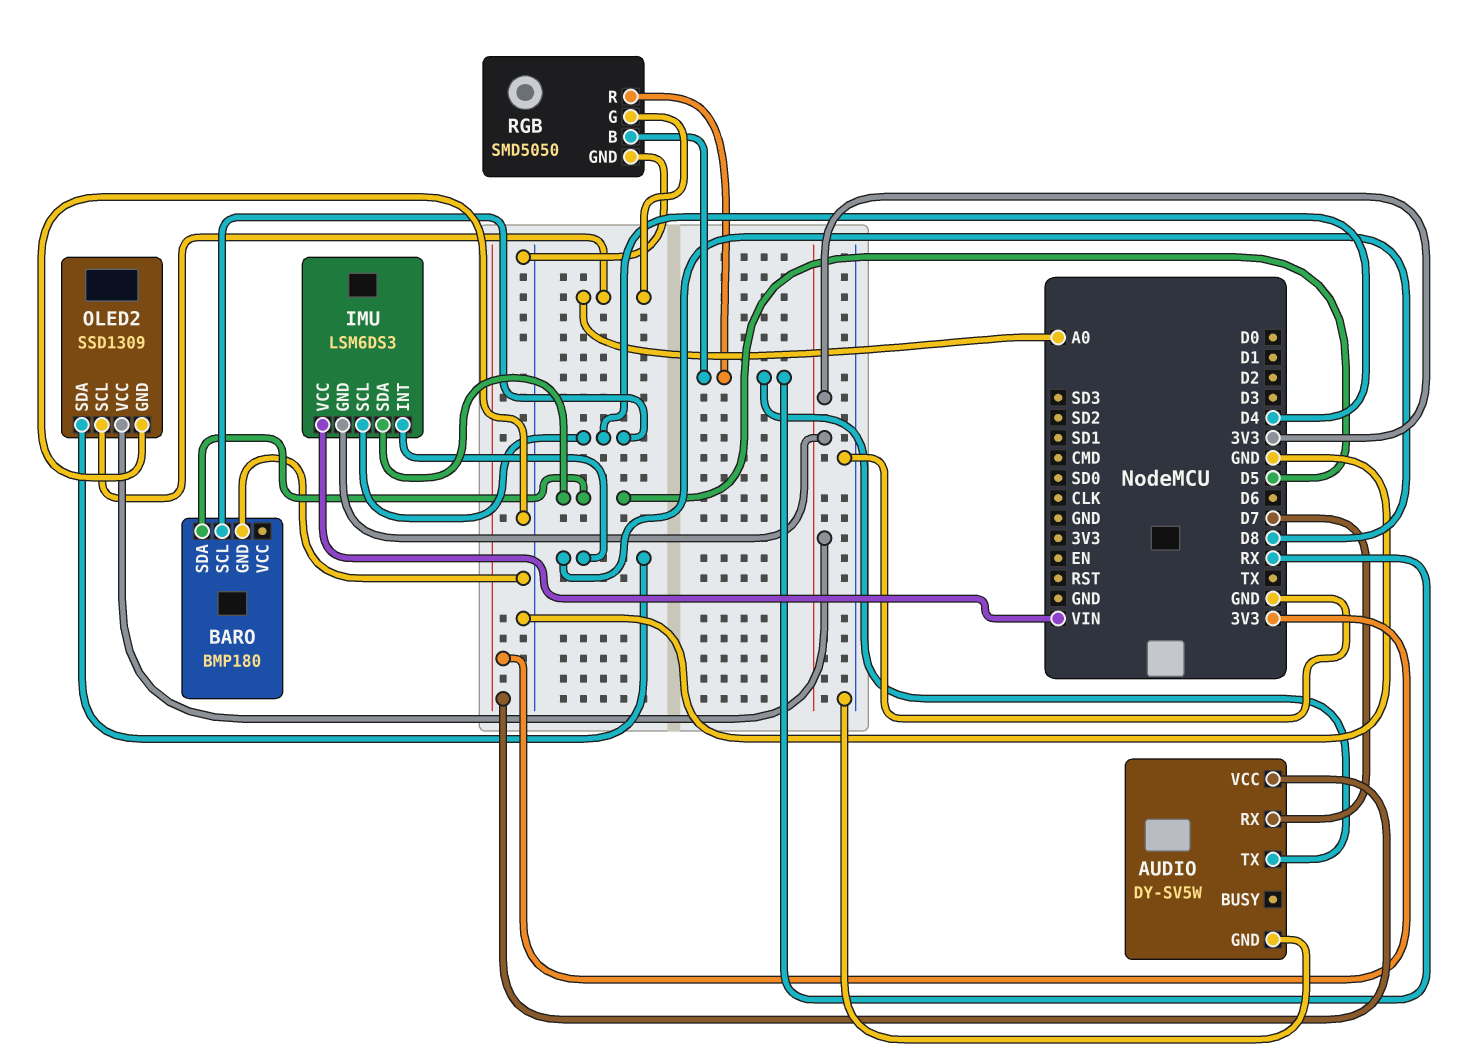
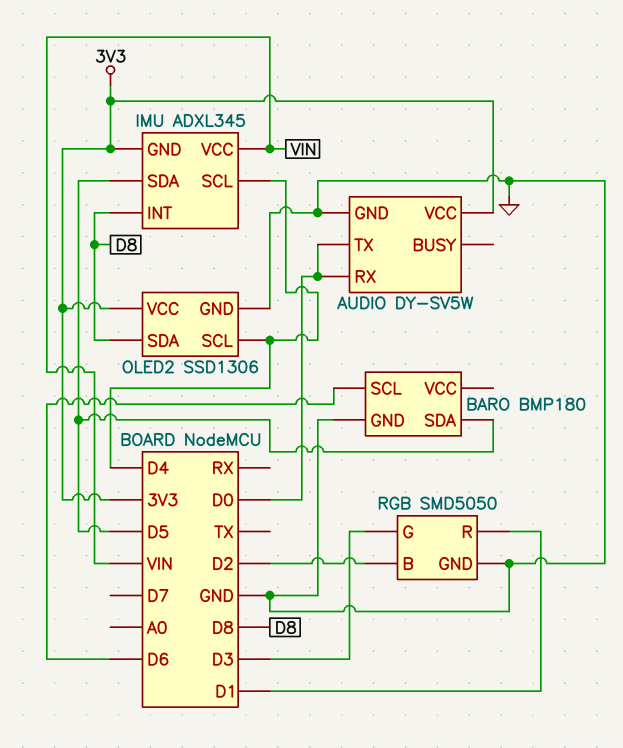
AUDIO pin RX: D7 -> D0
AUDIO pin TX: RX -> D0
BARO pin SCL: D4 -> D6
IMU: LSM6DS3 -> ADXL345
OLED2: SSD1309 -> SSD1306
OLED2 pin SCL: A0 -> D4
RGB pin B: RX -> D2
RGB pin G: A0 -> D3
RGB pin R: RX -> D1

